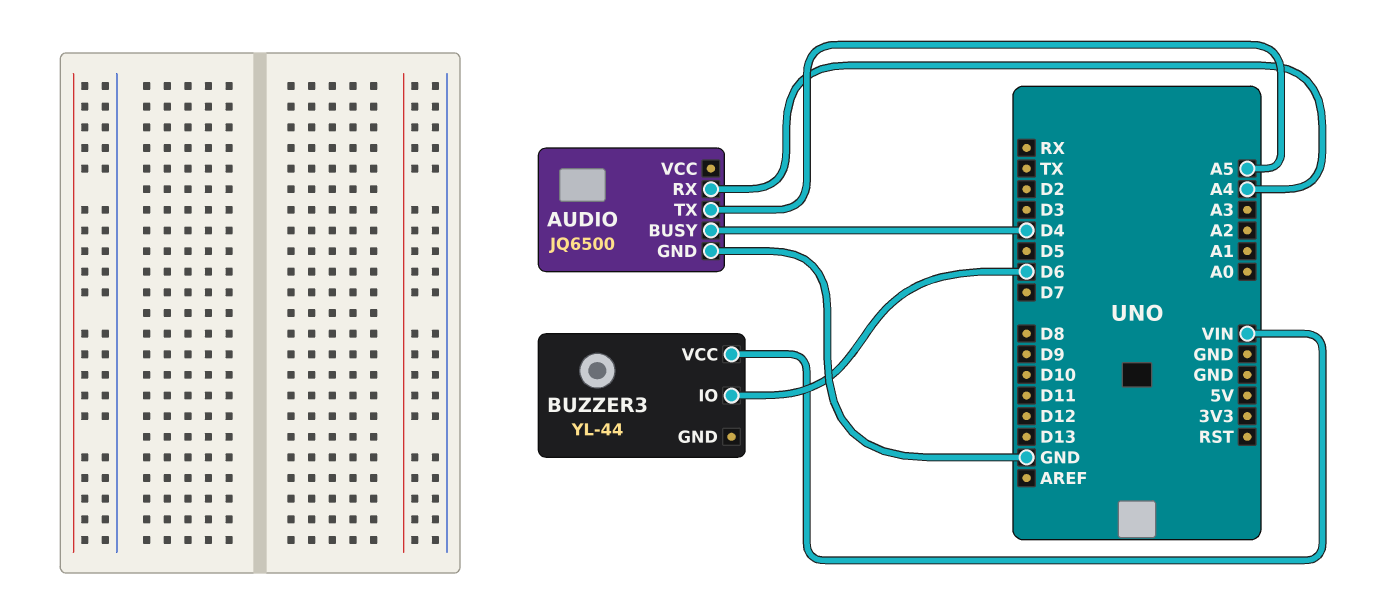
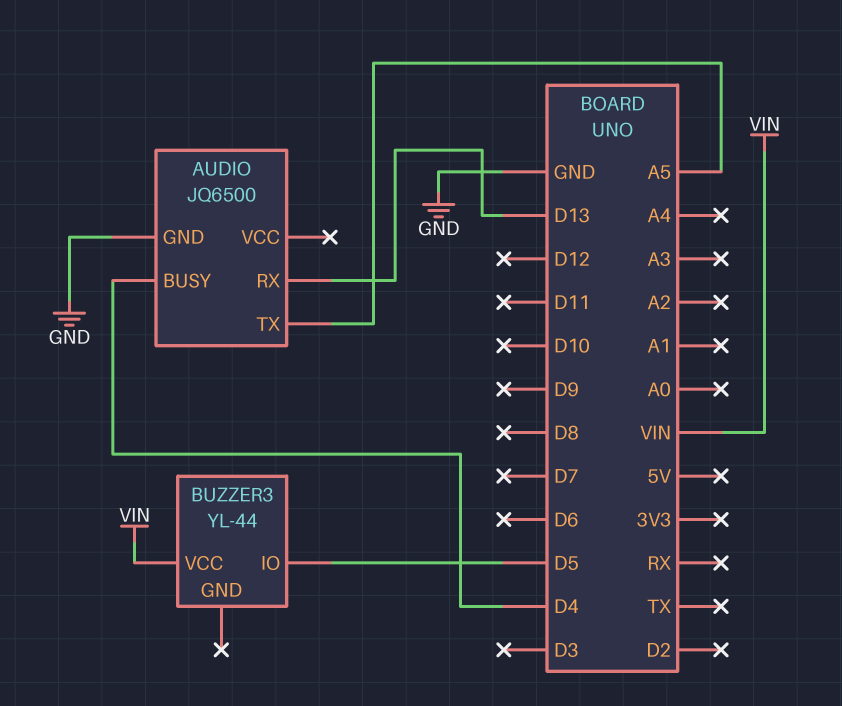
AUDIO pin RX: A4 -> D13
BUZZER3 pin IO: D6 -> D5

